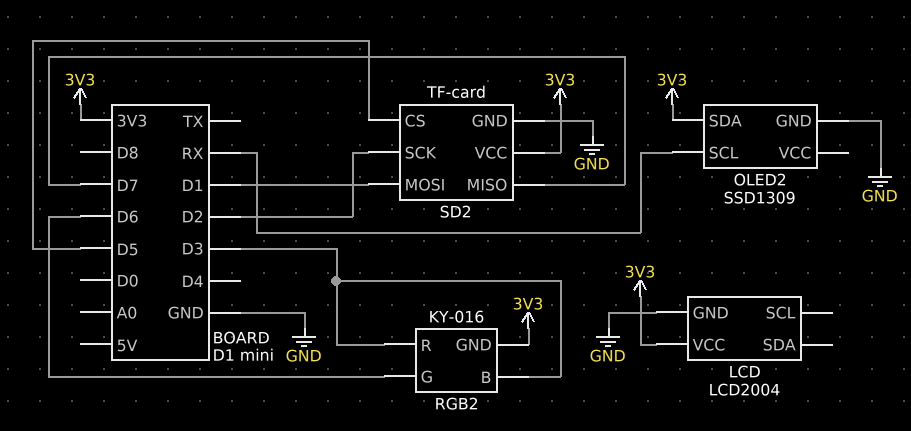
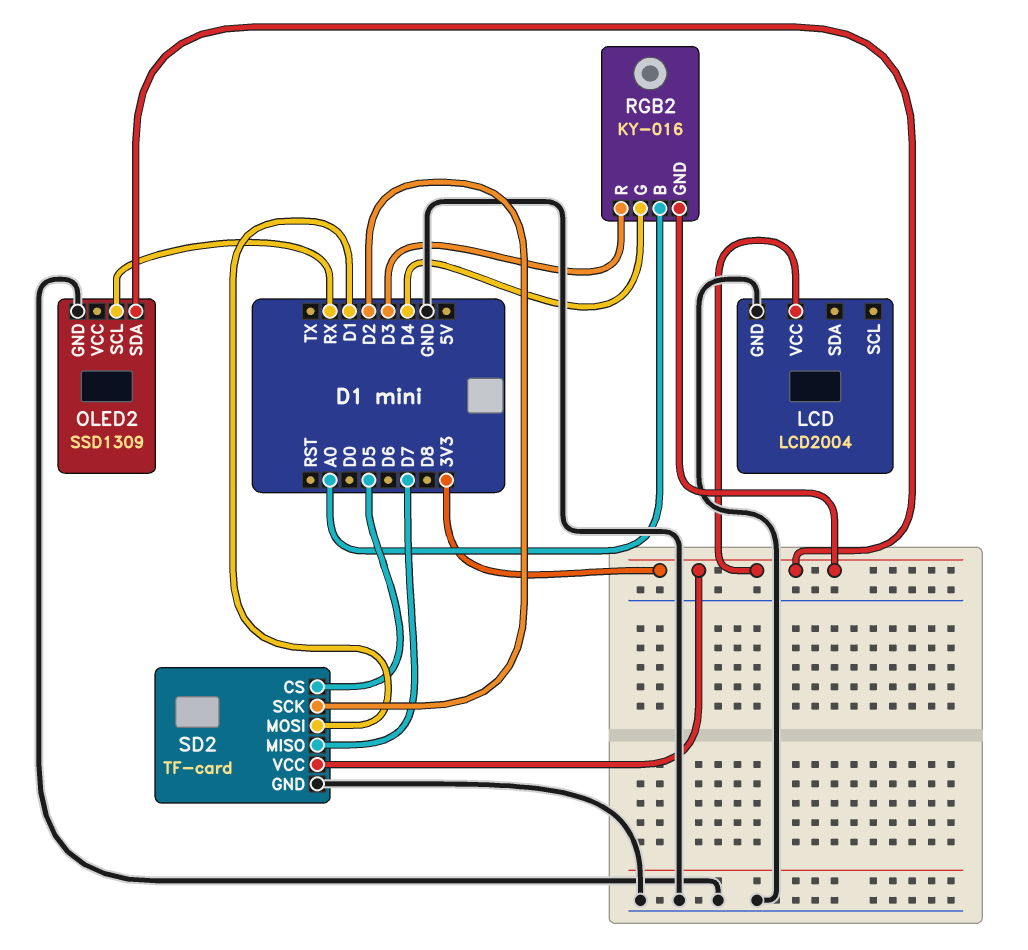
RGB2 pin B: D3 -> A0
RGB2 pin G: D6 -> D4

